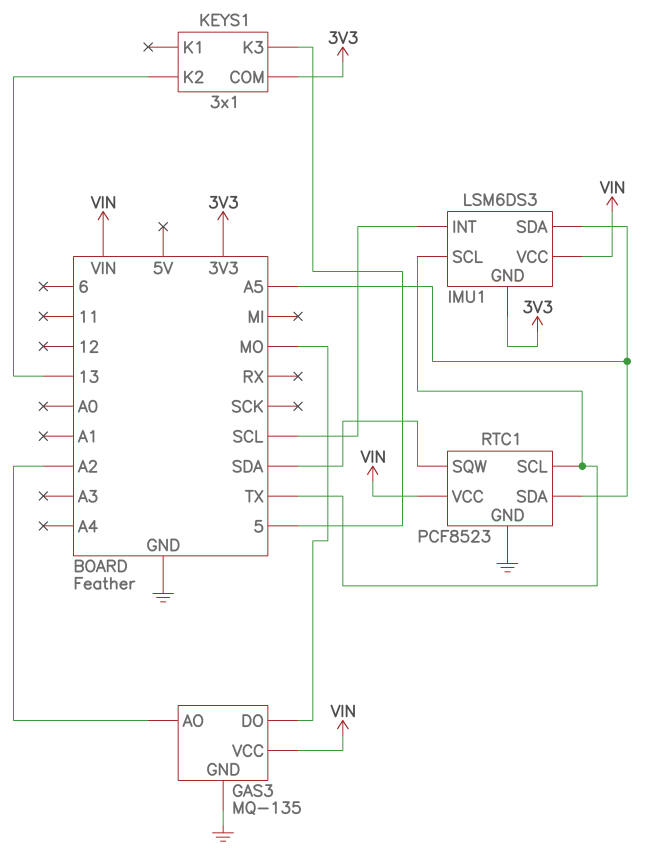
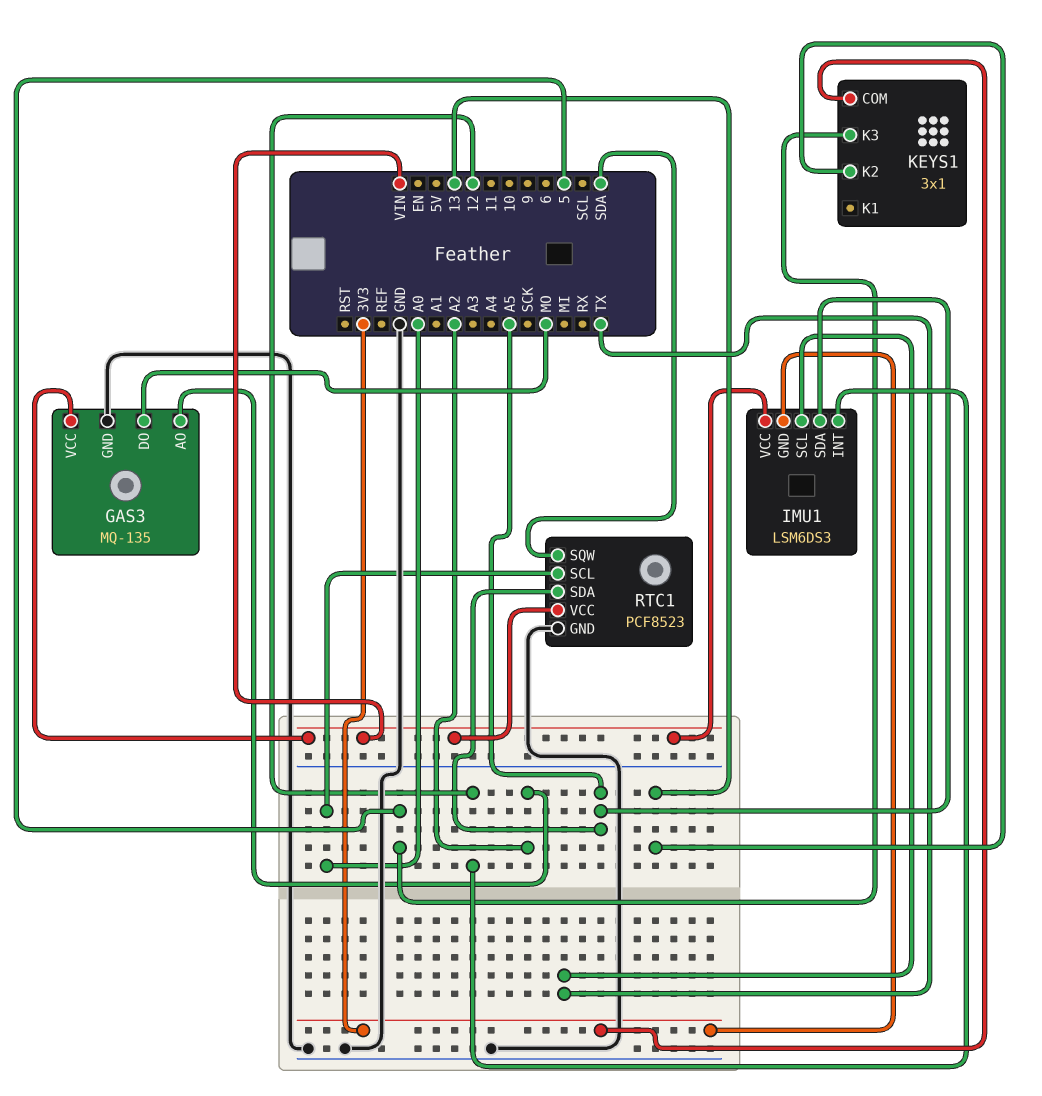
IMU1 pin INT: SCL -> 12
RTC1 pin SCL: TX -> A0

